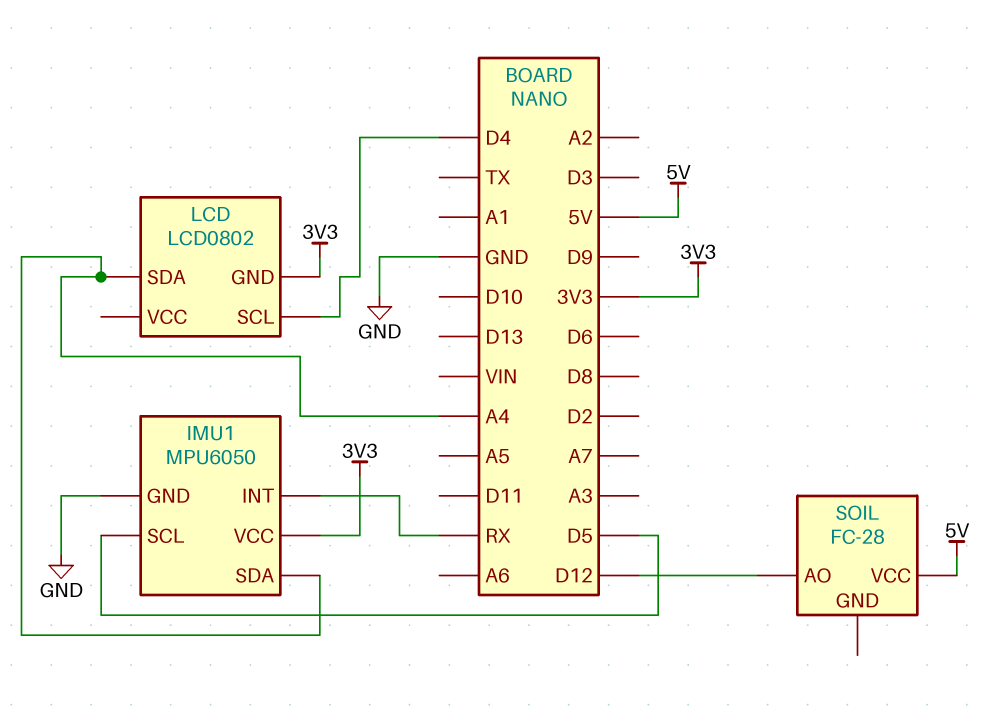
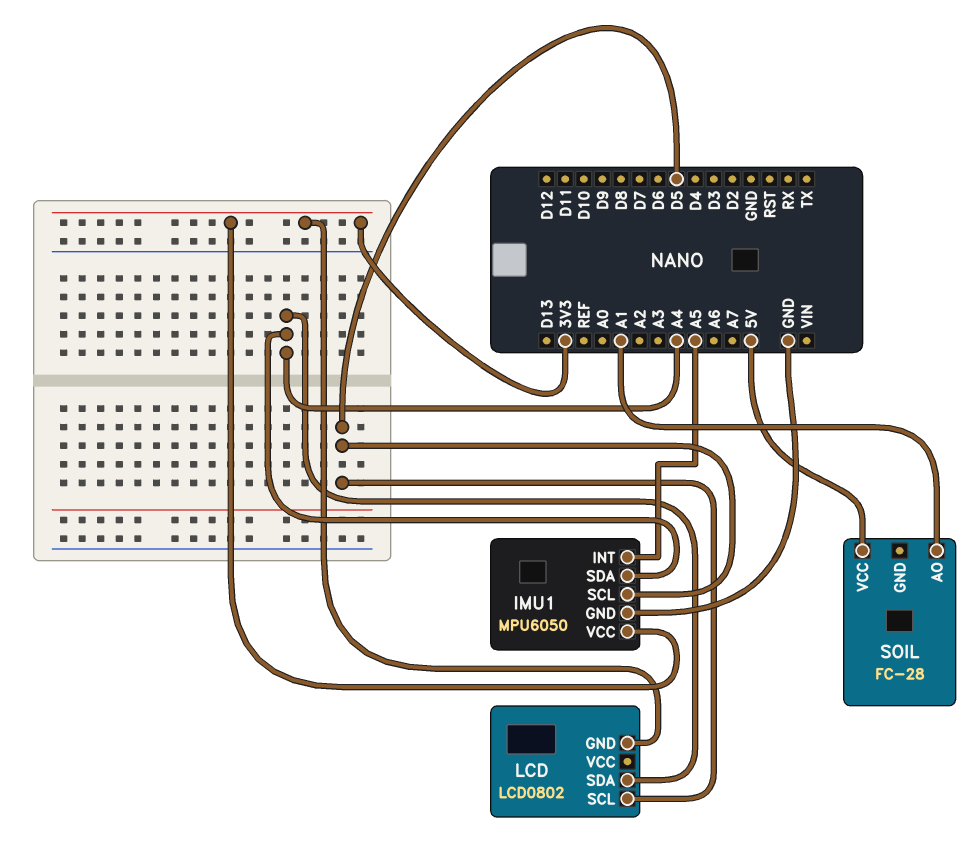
IMU1 pin INT: RX -> A5
LCD pin SCL: D4 -> D5
SOIL pin AO: D12 -> A1

